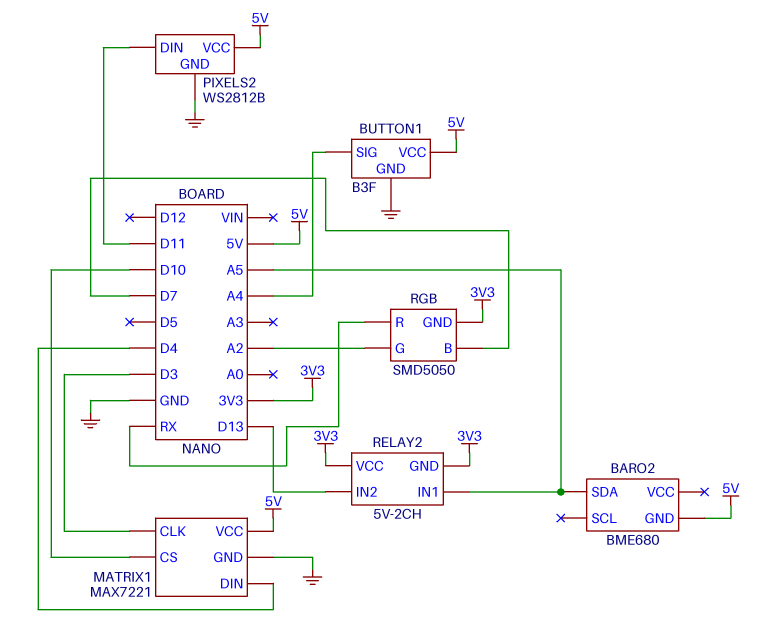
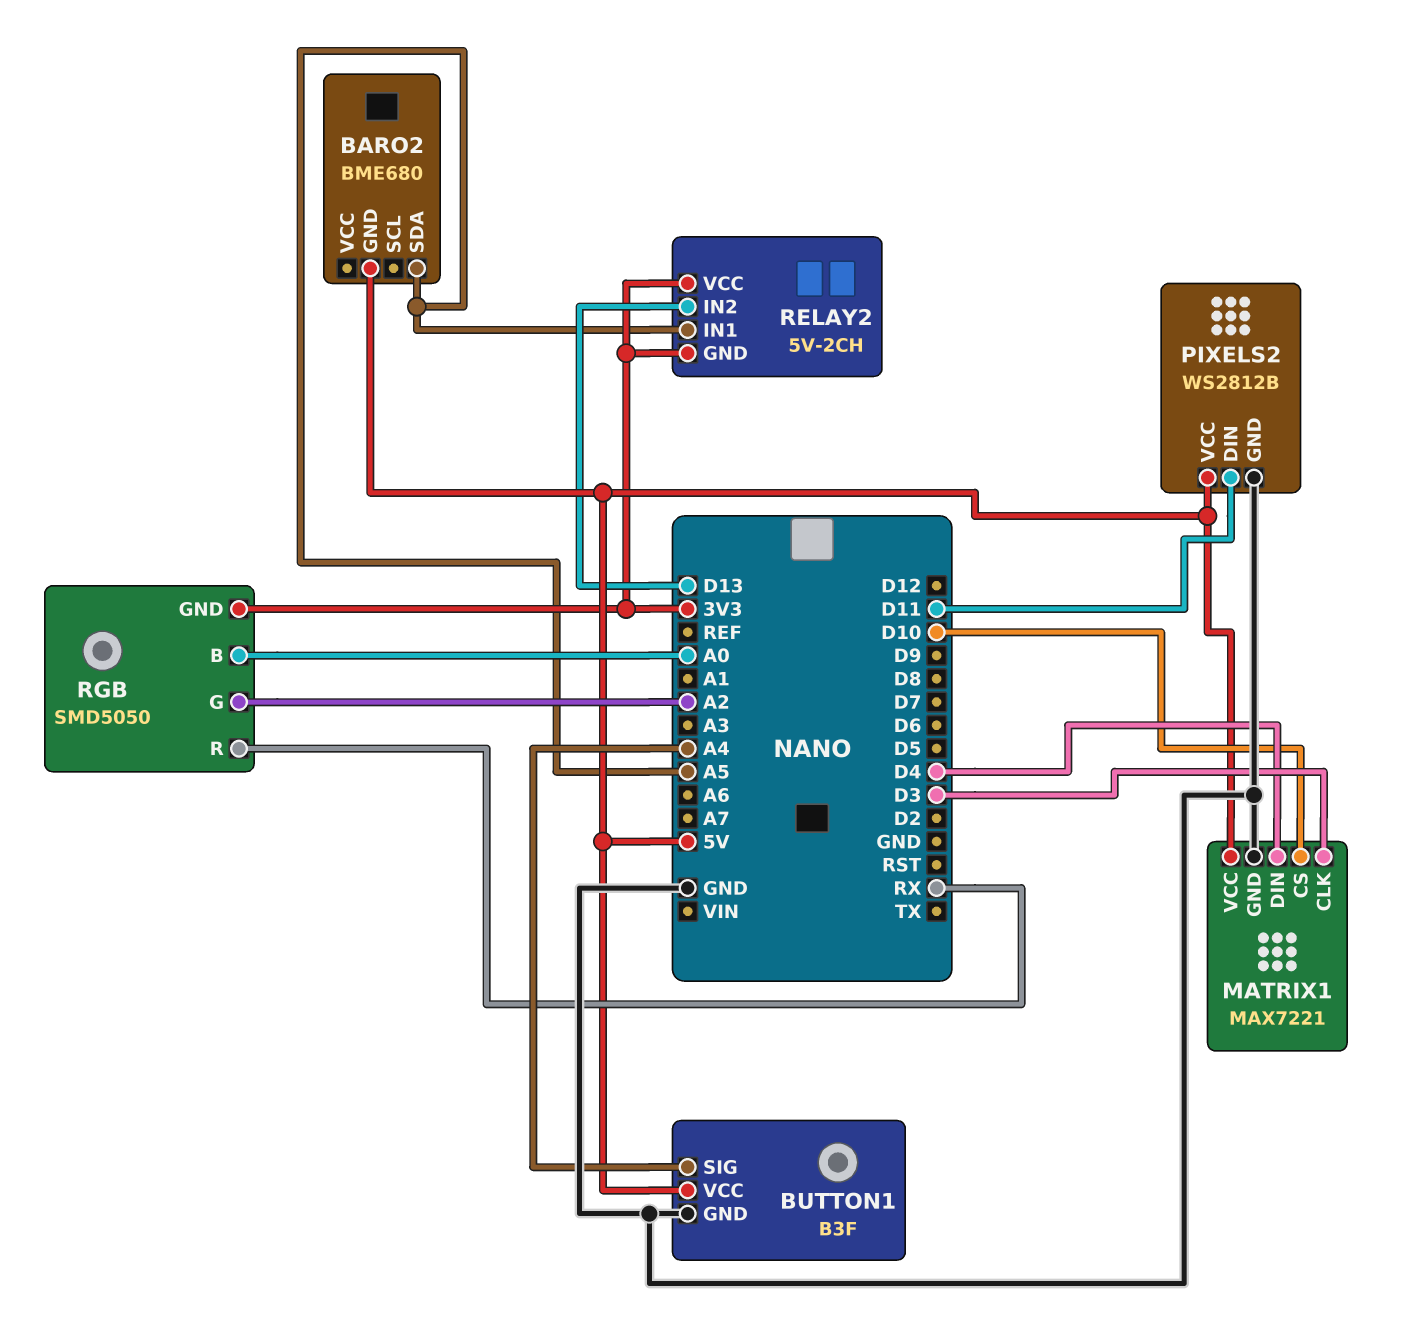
RGB pin B: D7 -> A0

